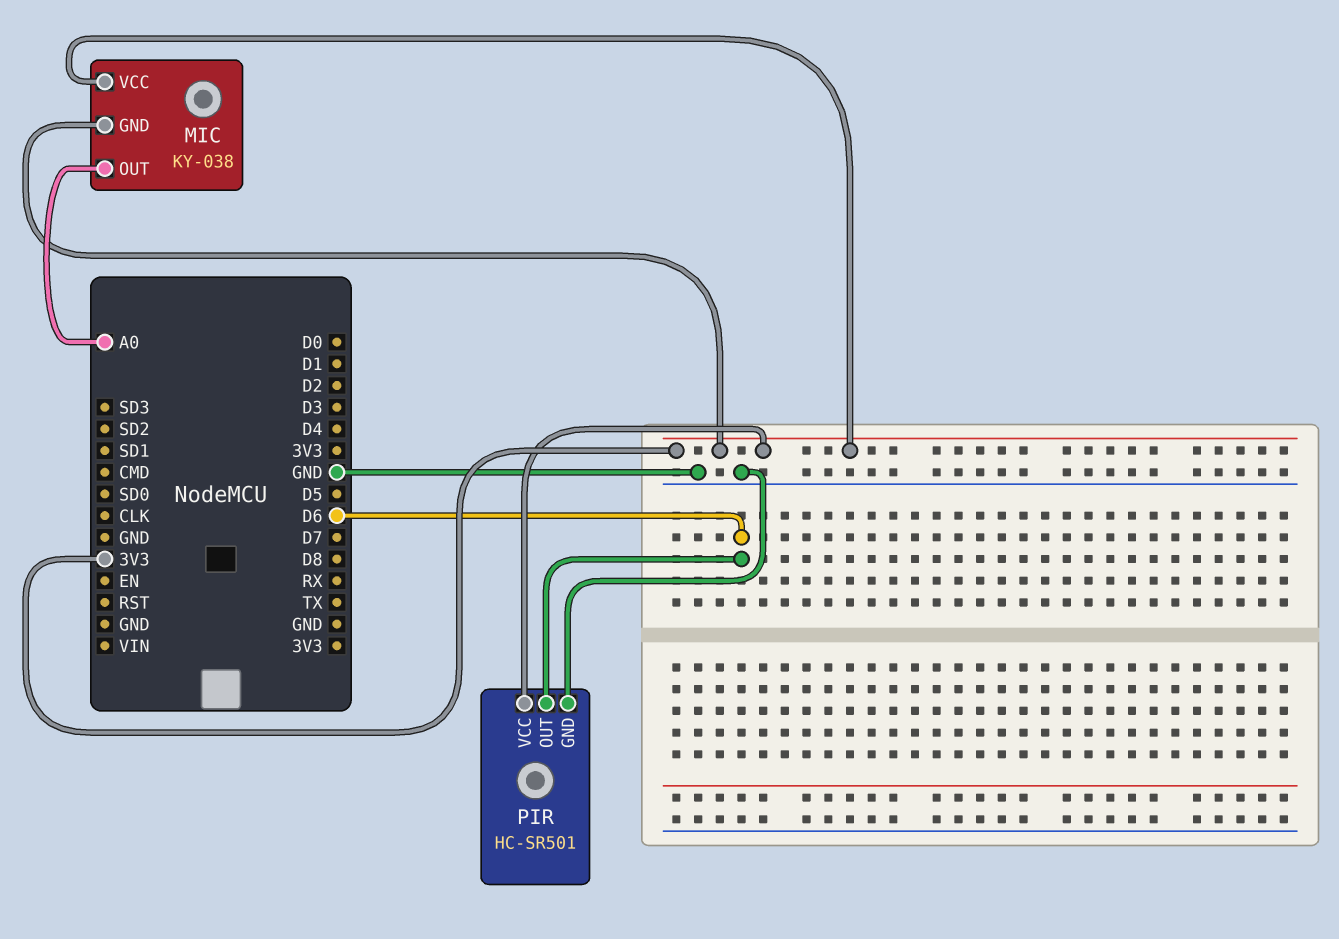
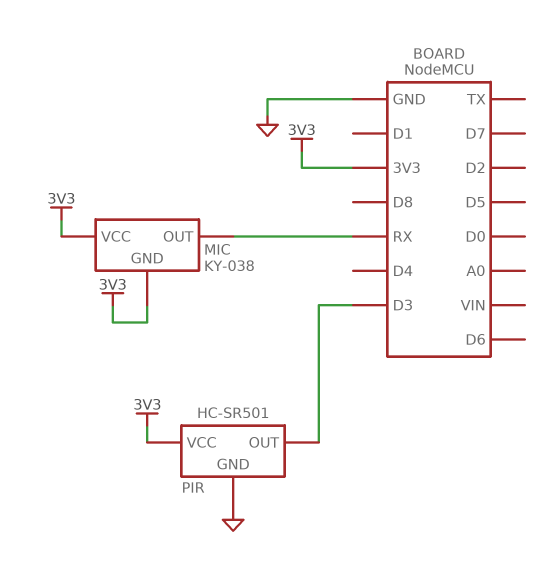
MIC pin OUT: A0 -> RX
PIR pin OUT: D6 -> D3

